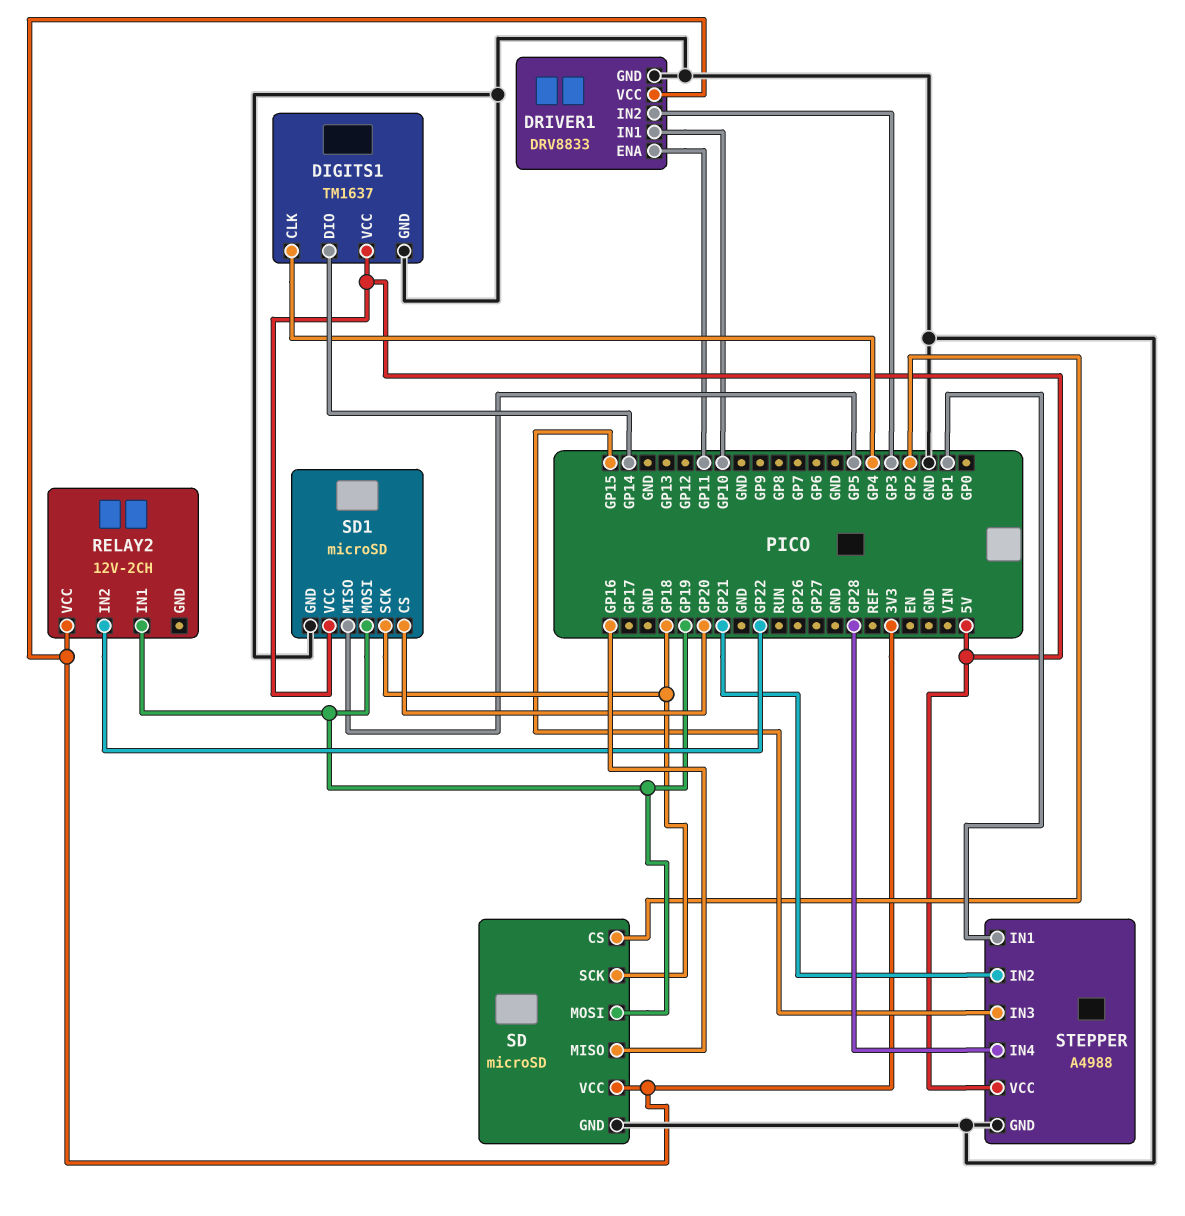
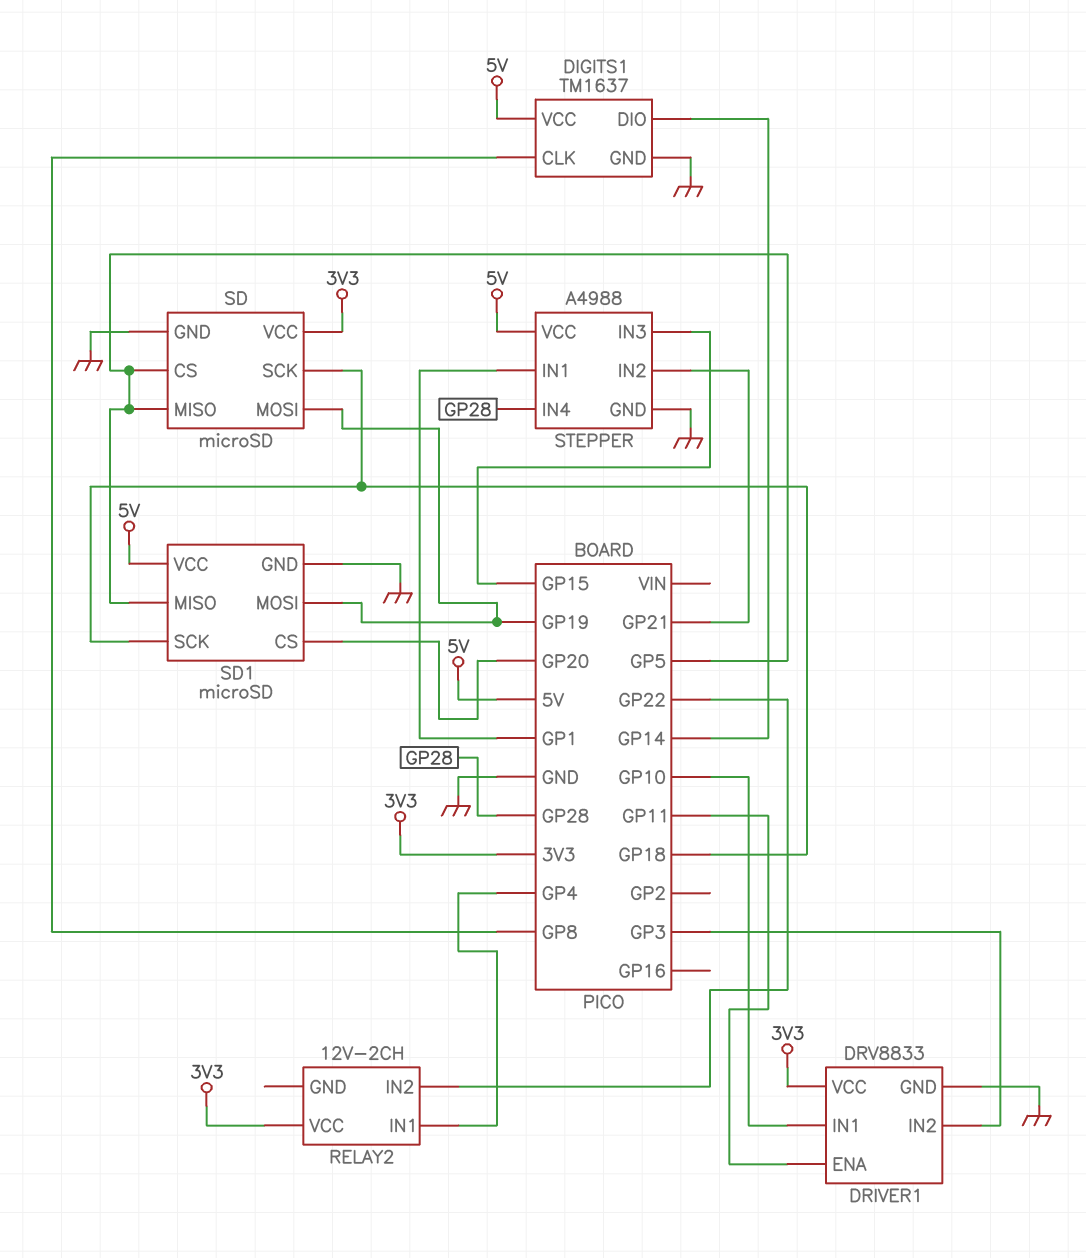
DIGITS1 pin CLK: GP4 -> GP8
RELAY2 pin IN1: GP19 -> GP4
SD pin CS: GP2 -> GP5
SD pin MISO: GP16 -> GP5

